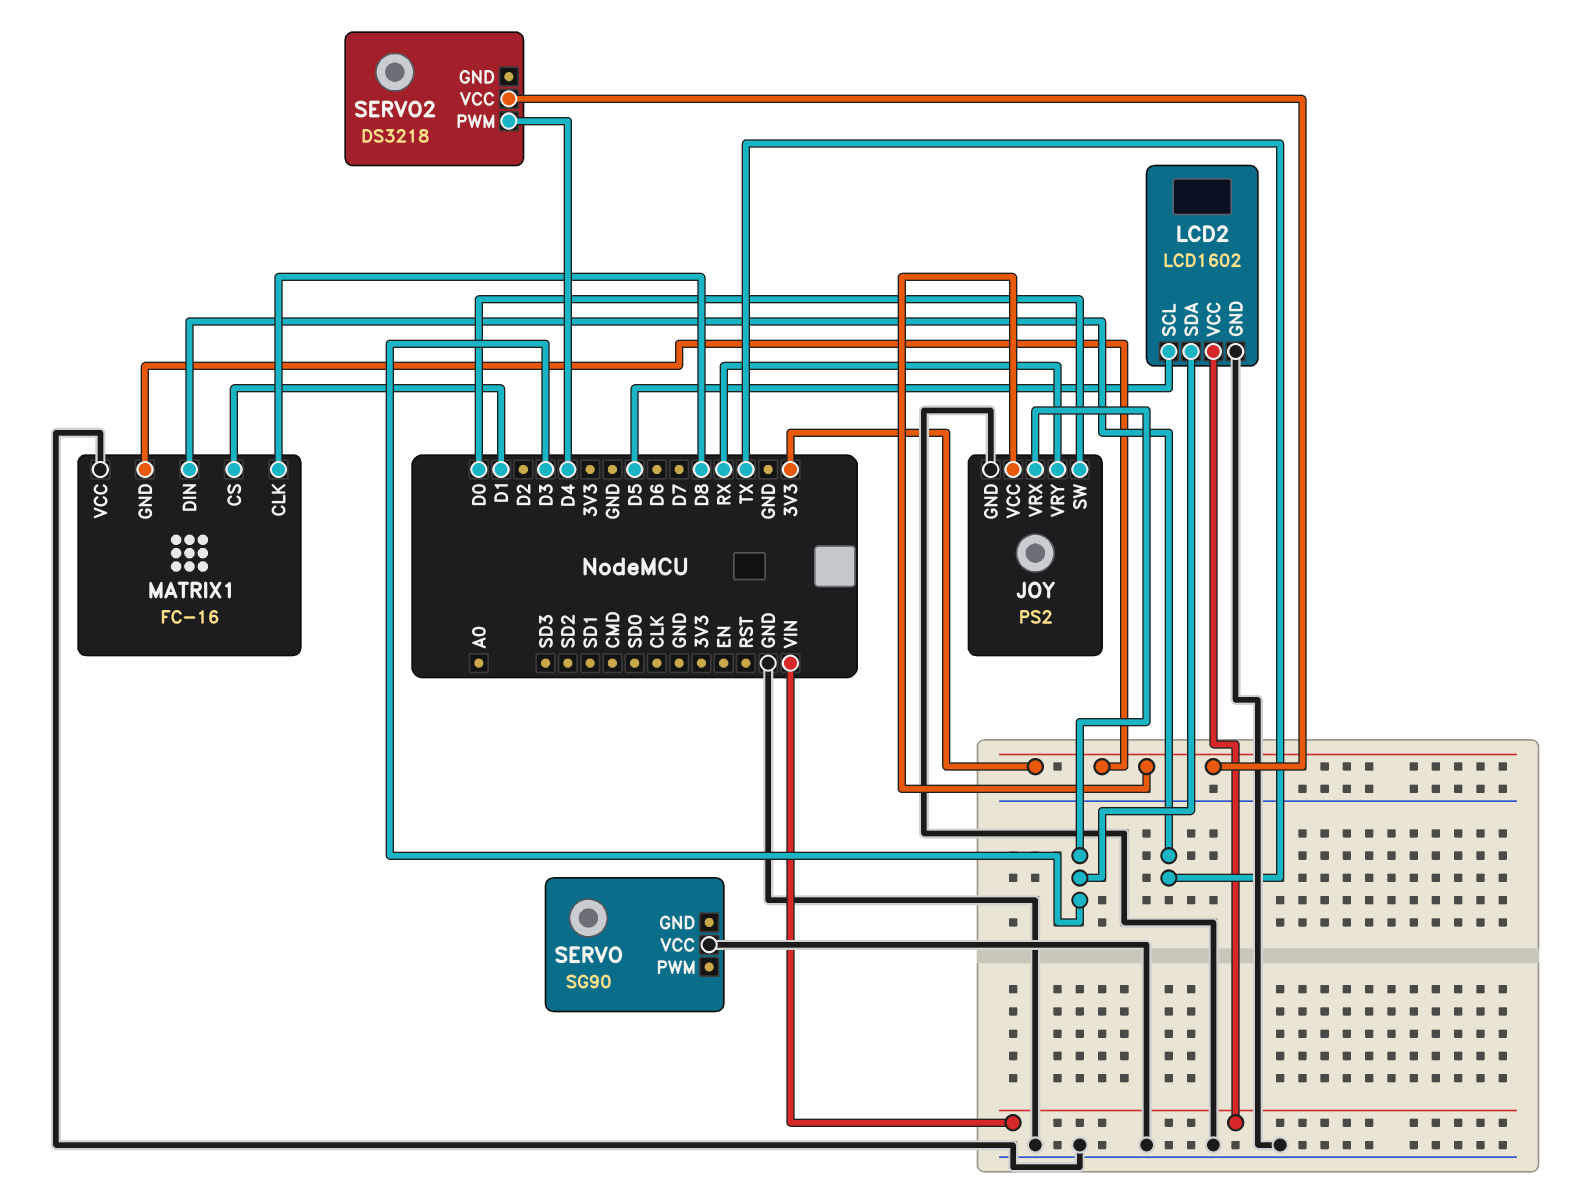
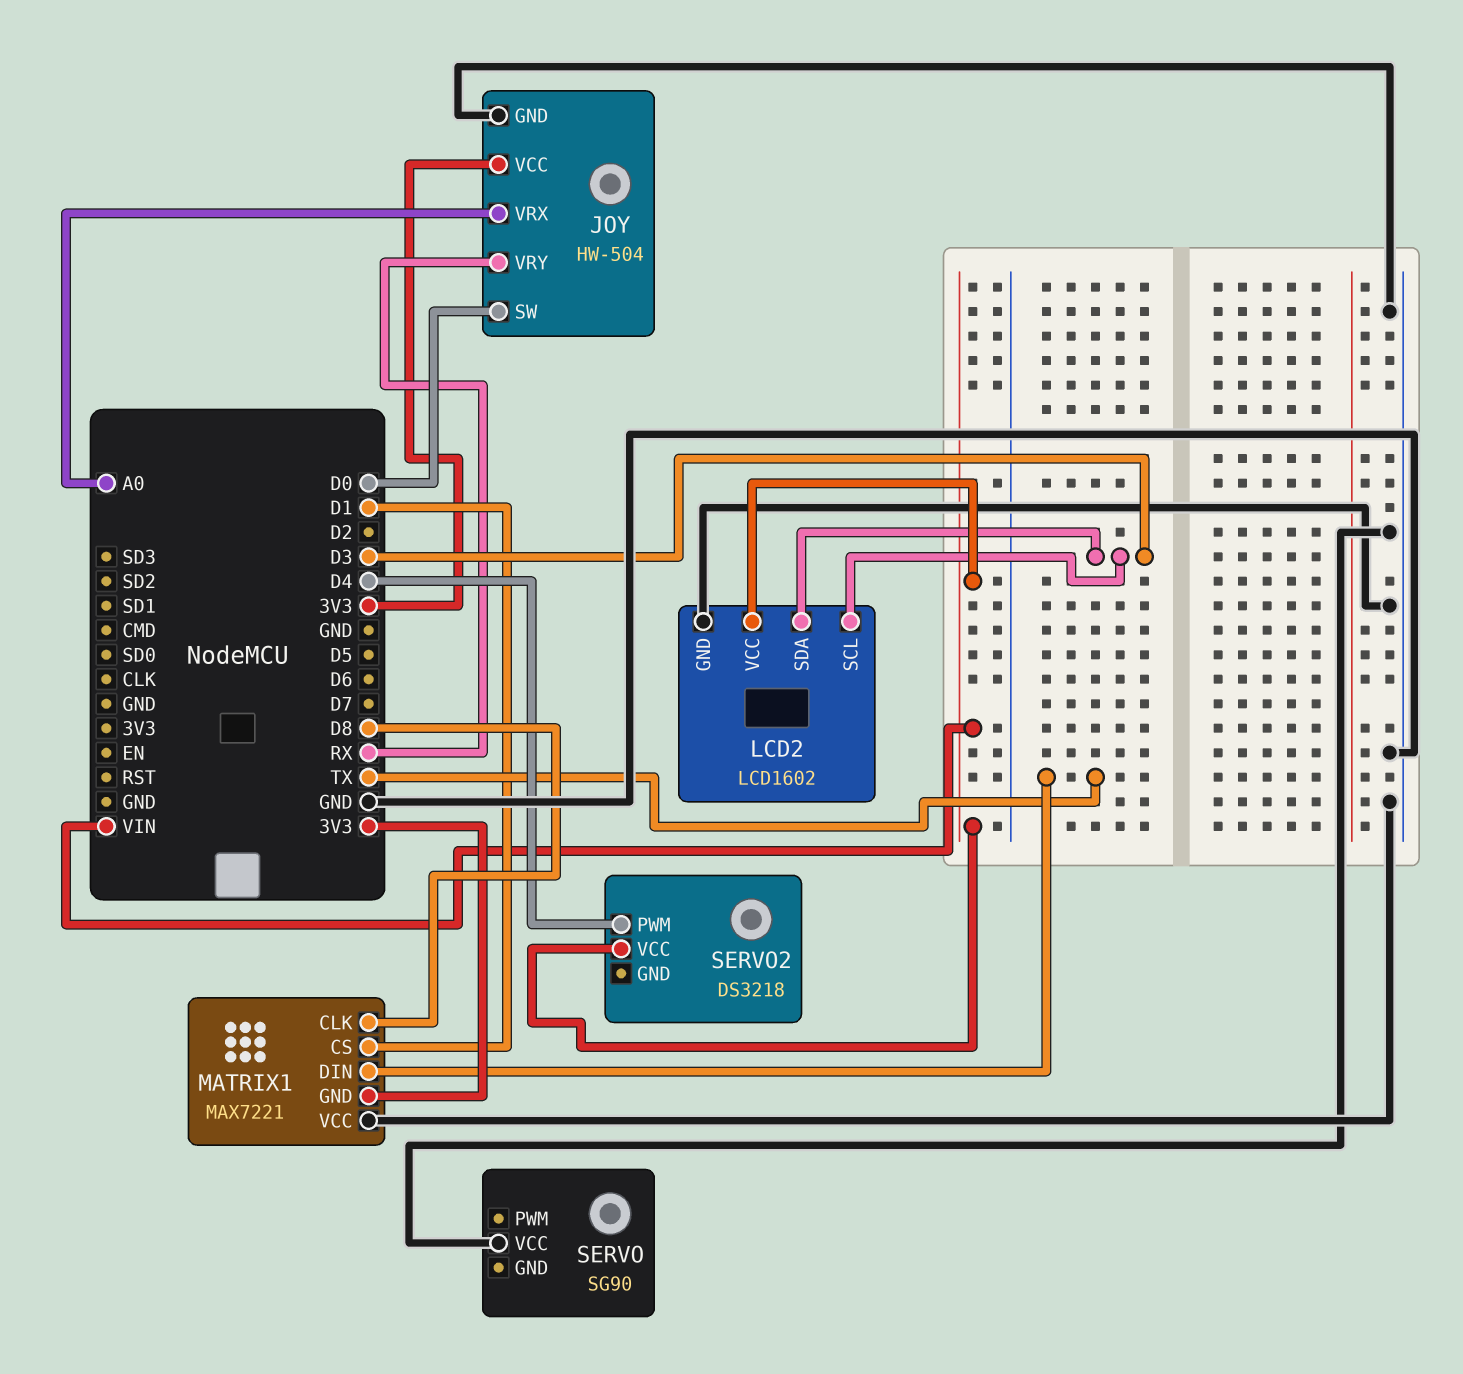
JOY: PS2 -> HW-504
JOY pin VRX: D3 -> A0
LCD2 pin SCL: D5 -> D3
MATRIX1: FC-16 -> MAX7221
SERVO2 pin VCC: 3V3 -> VIN

